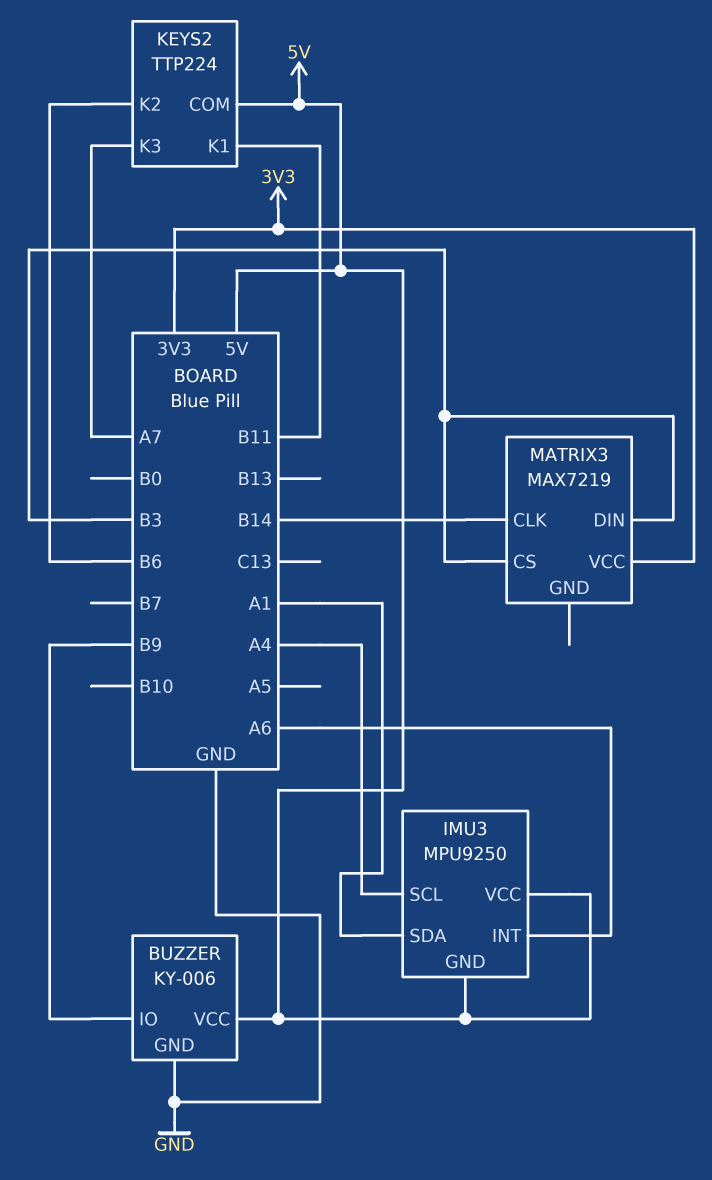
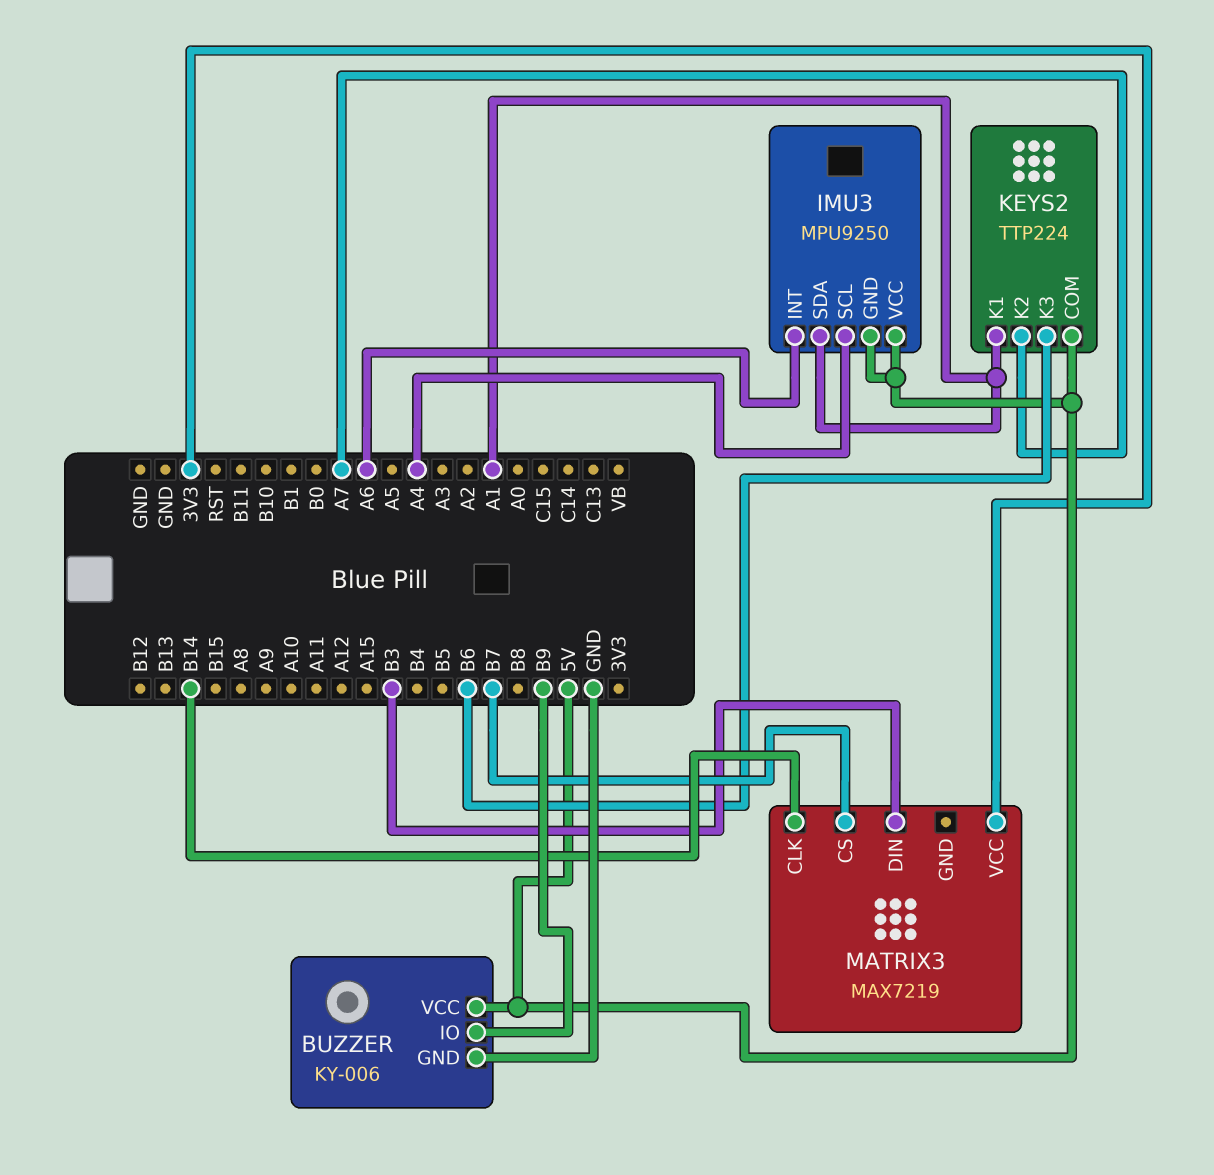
KEYS2 pin K1: B11 -> A1
KEYS2 pin K2: B6 -> A7
KEYS2 pin K3: A7 -> B6
MATRIX3 pin CS: B3 -> B7

